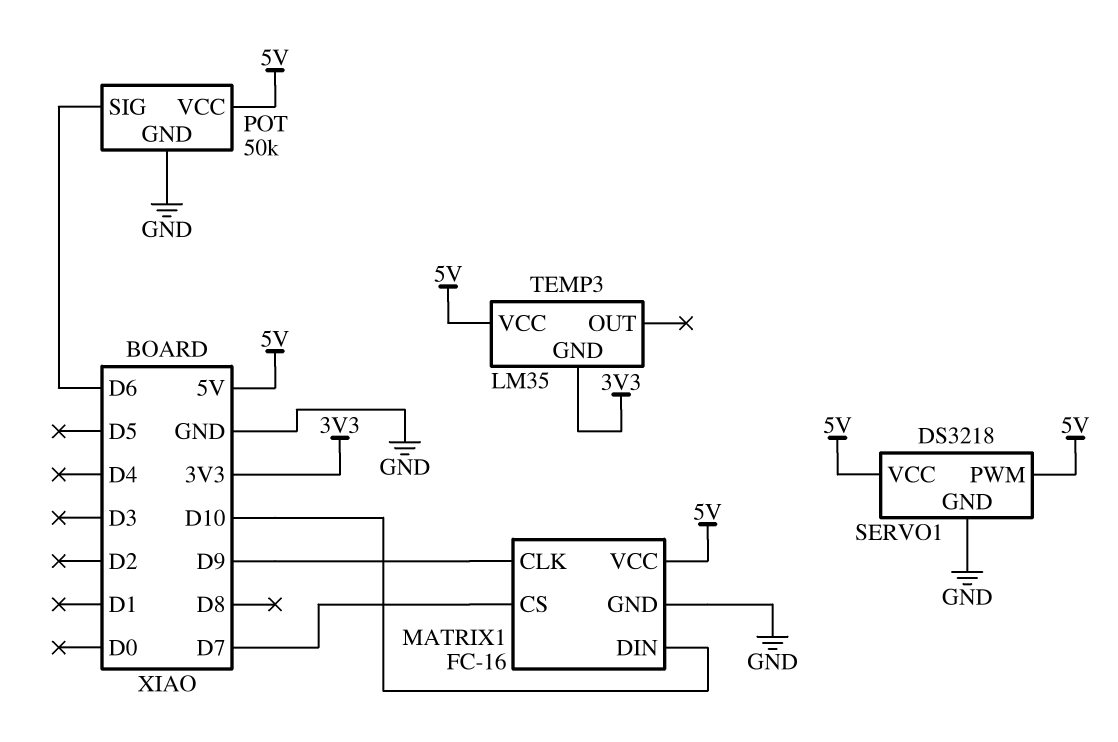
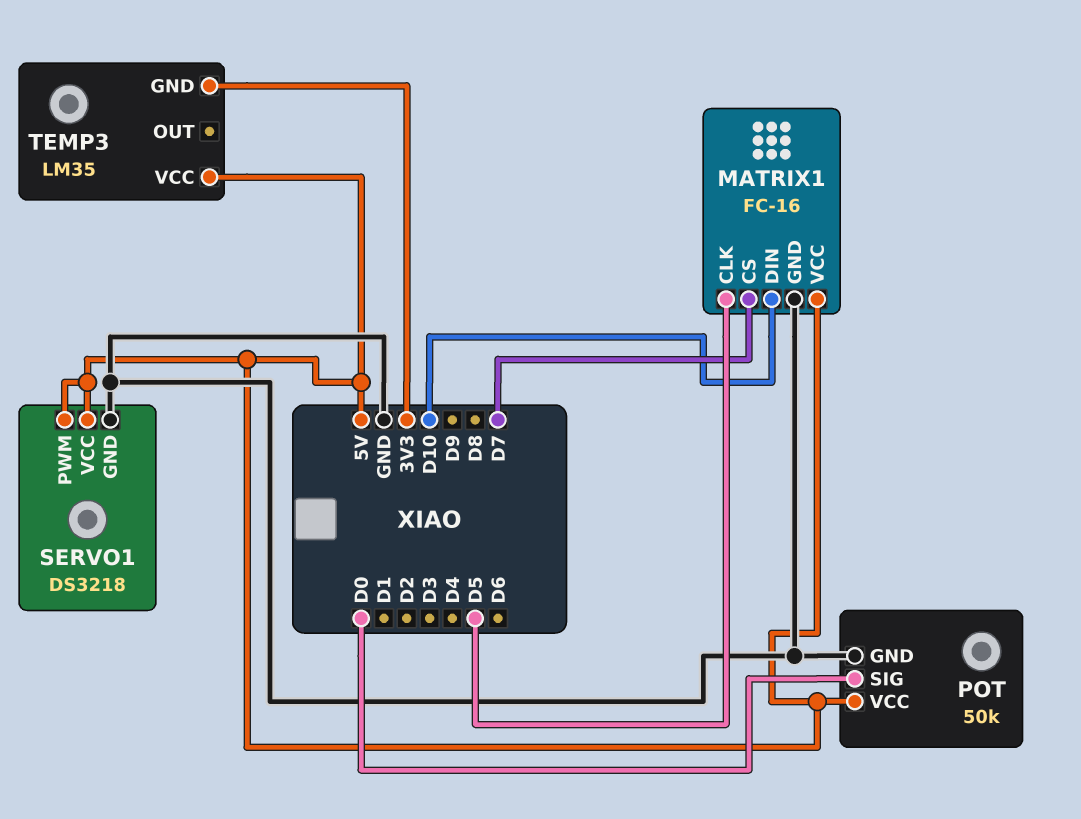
MATRIX1 pin CLK: D9 -> D5
POT pin SIG: D6 -> D0

